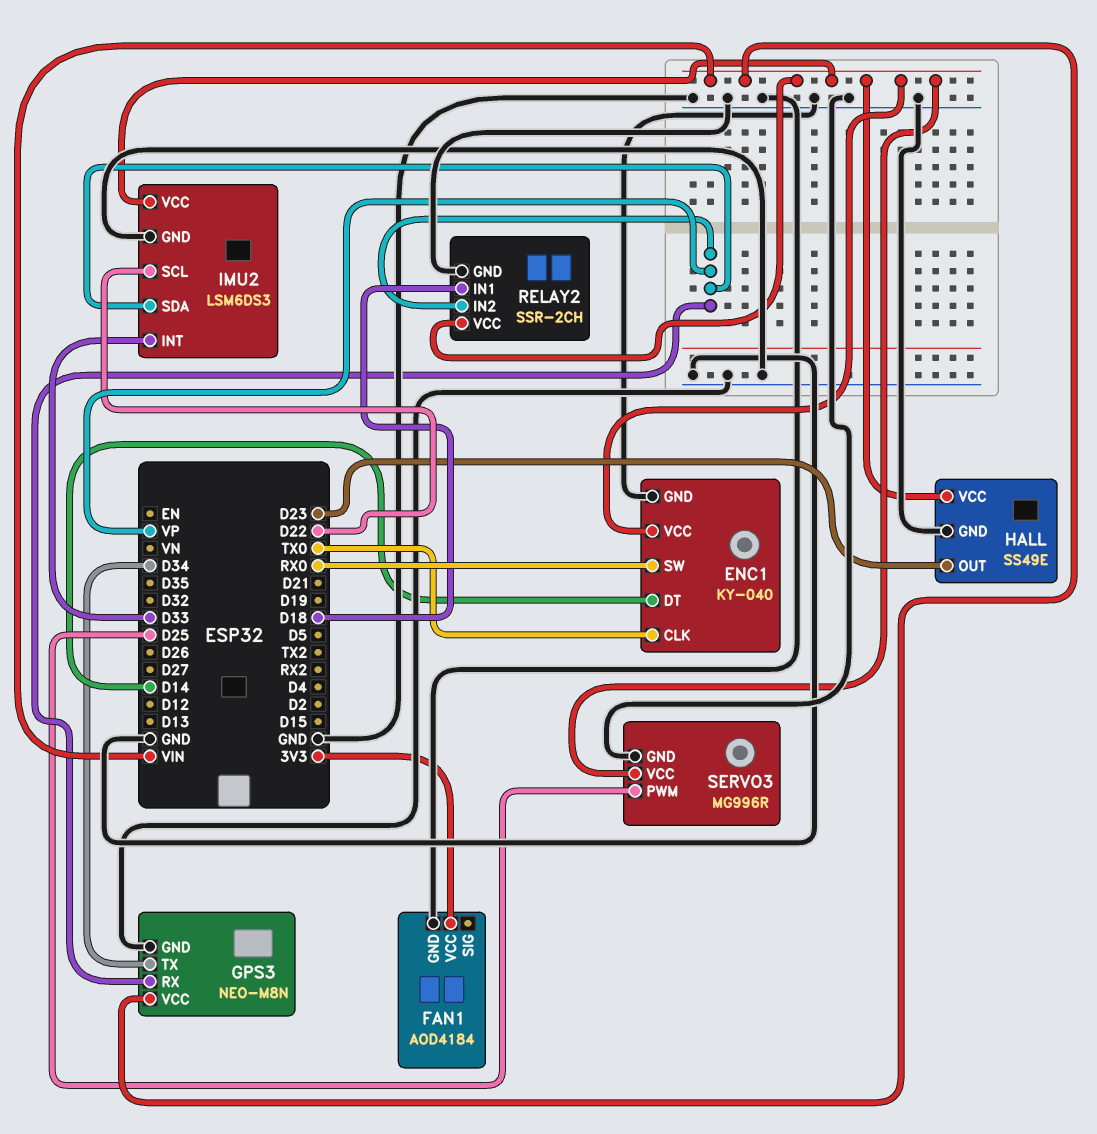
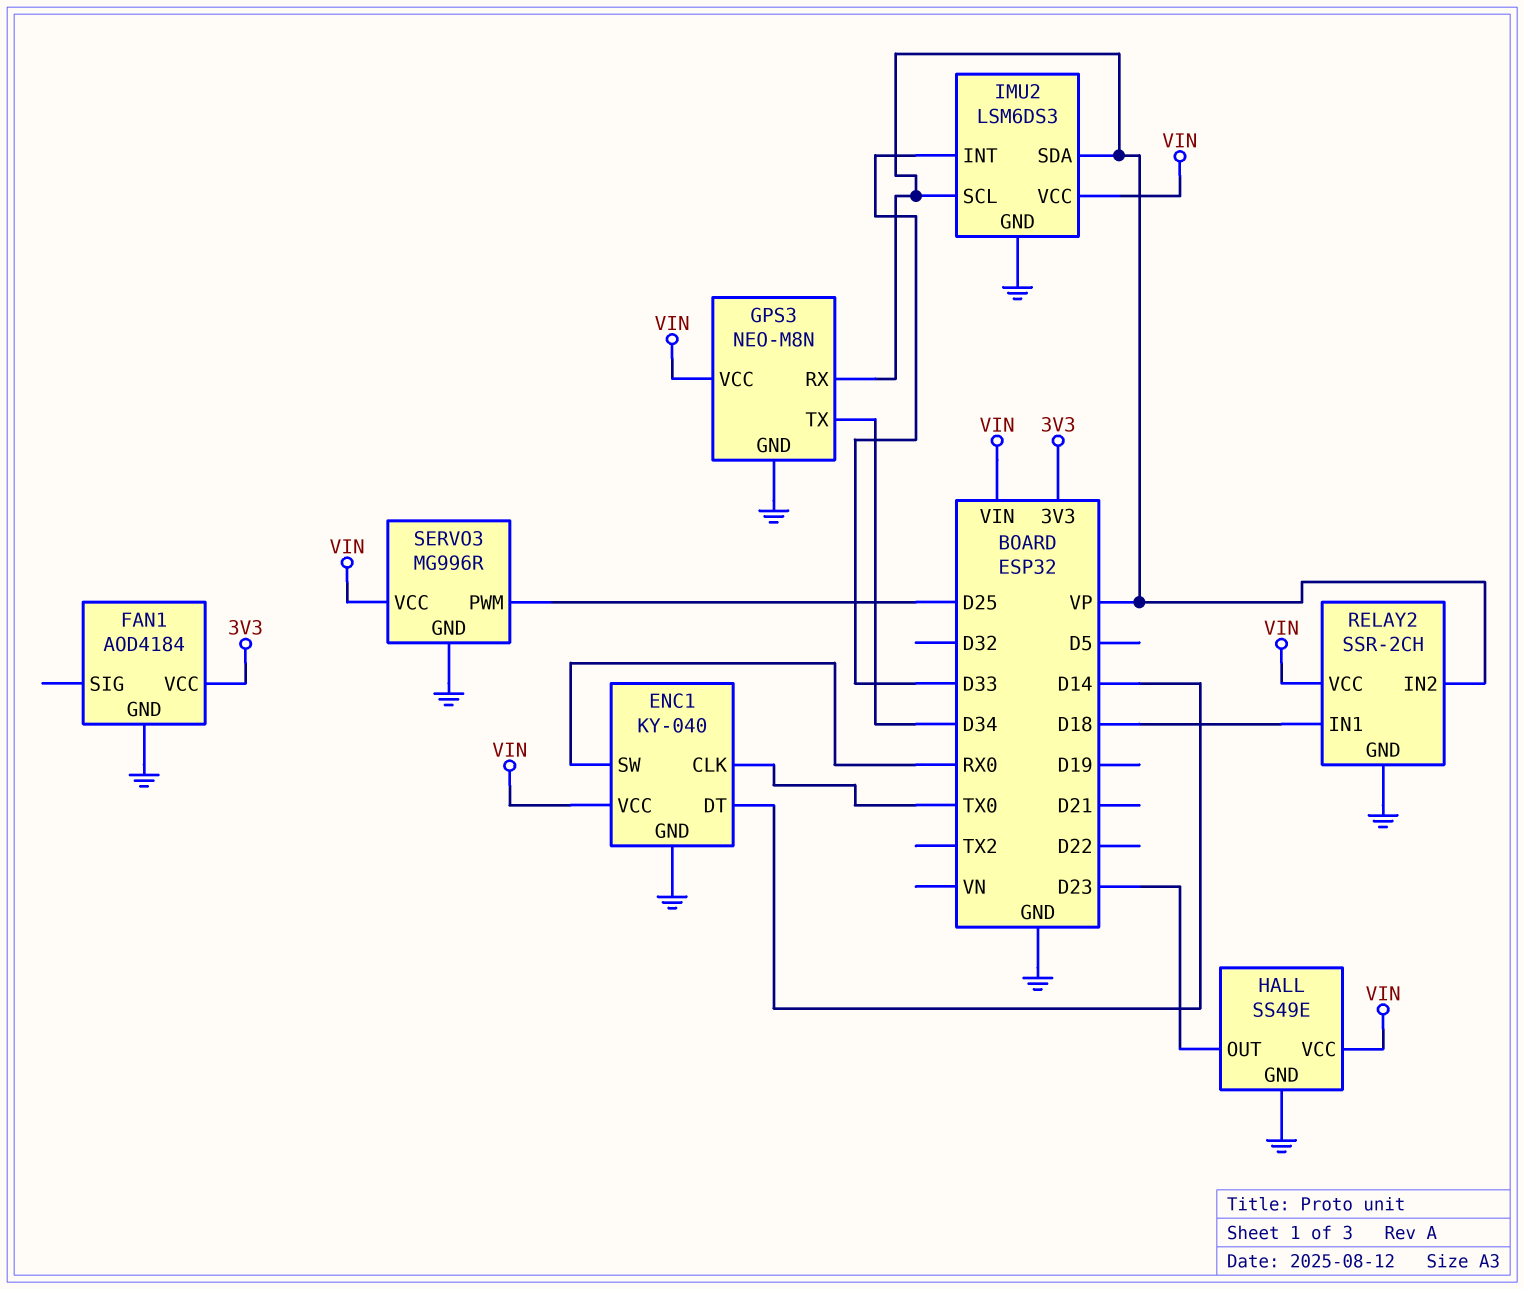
IMU2 pin SCL: D22 -> VP

